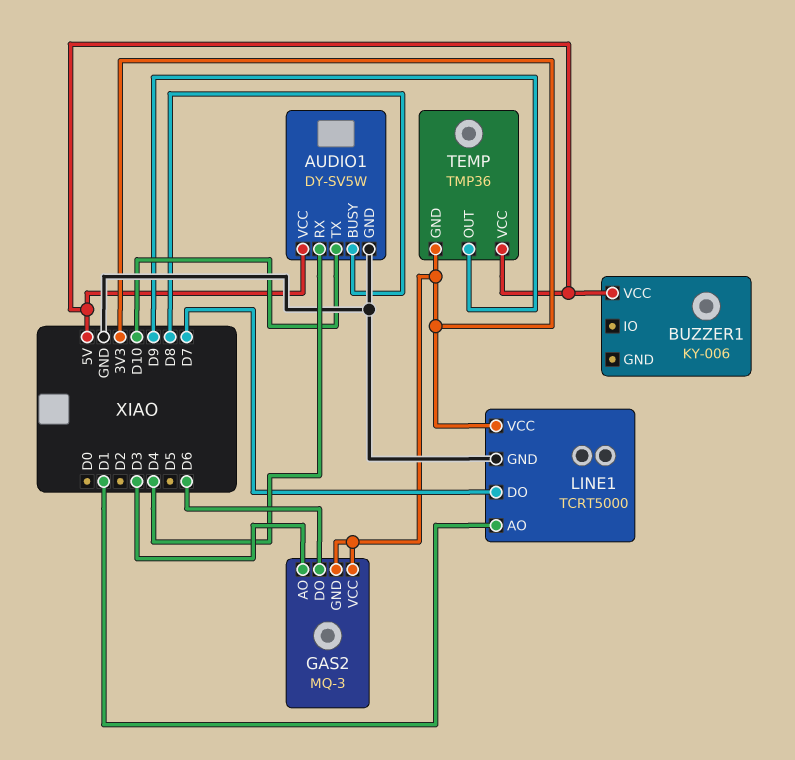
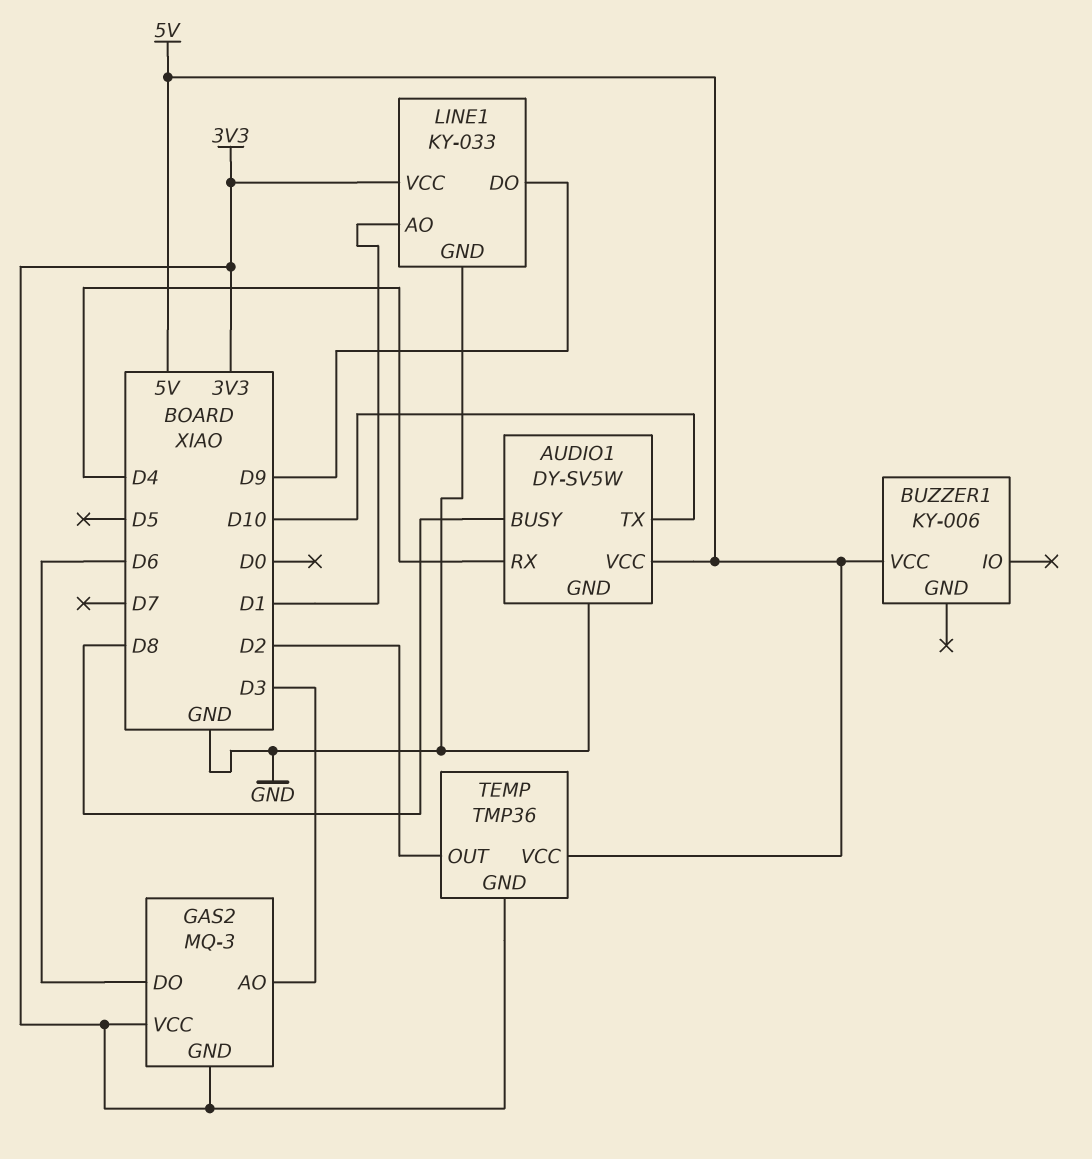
LINE1: TCRT5000 -> KY-033
LINE1 pin DO: D7 -> D9
TEMP pin OUT: D9 -> D2

